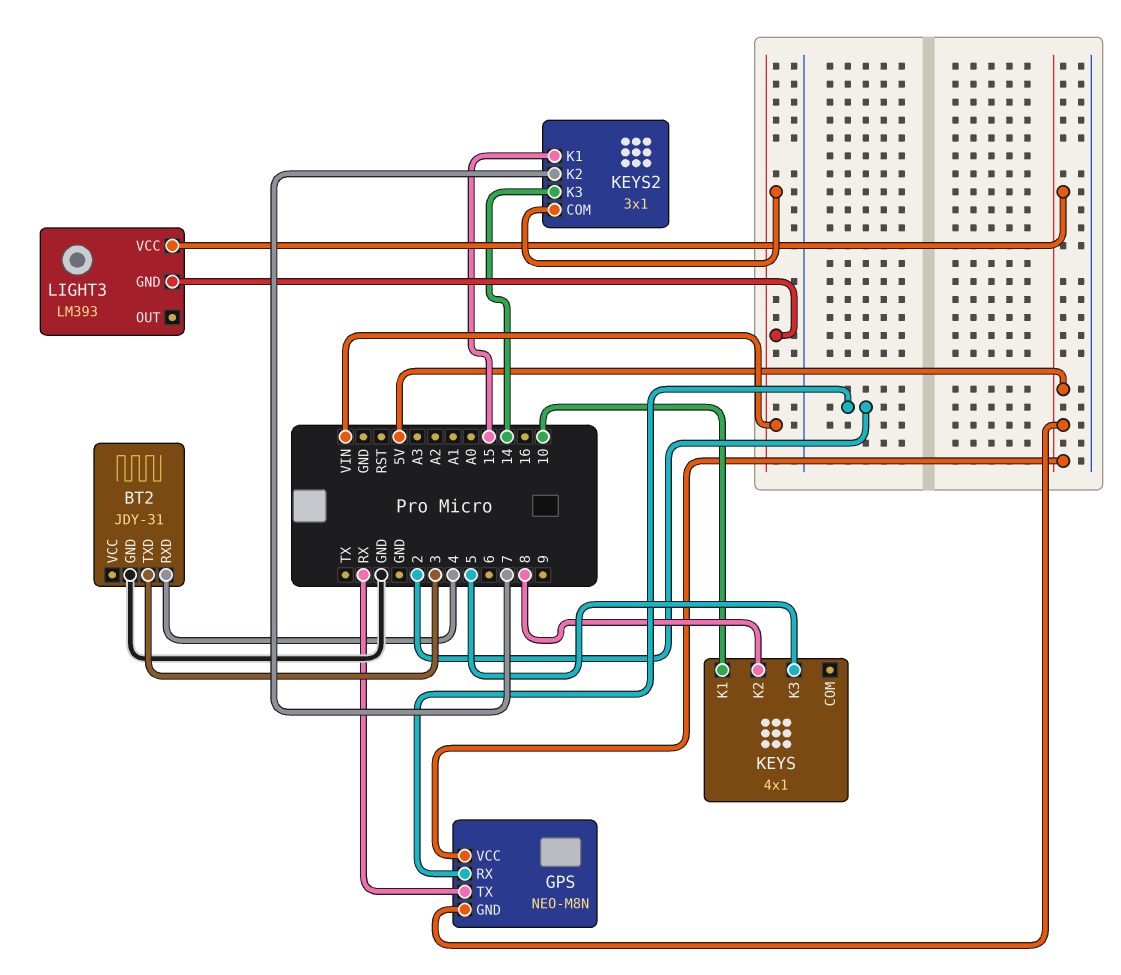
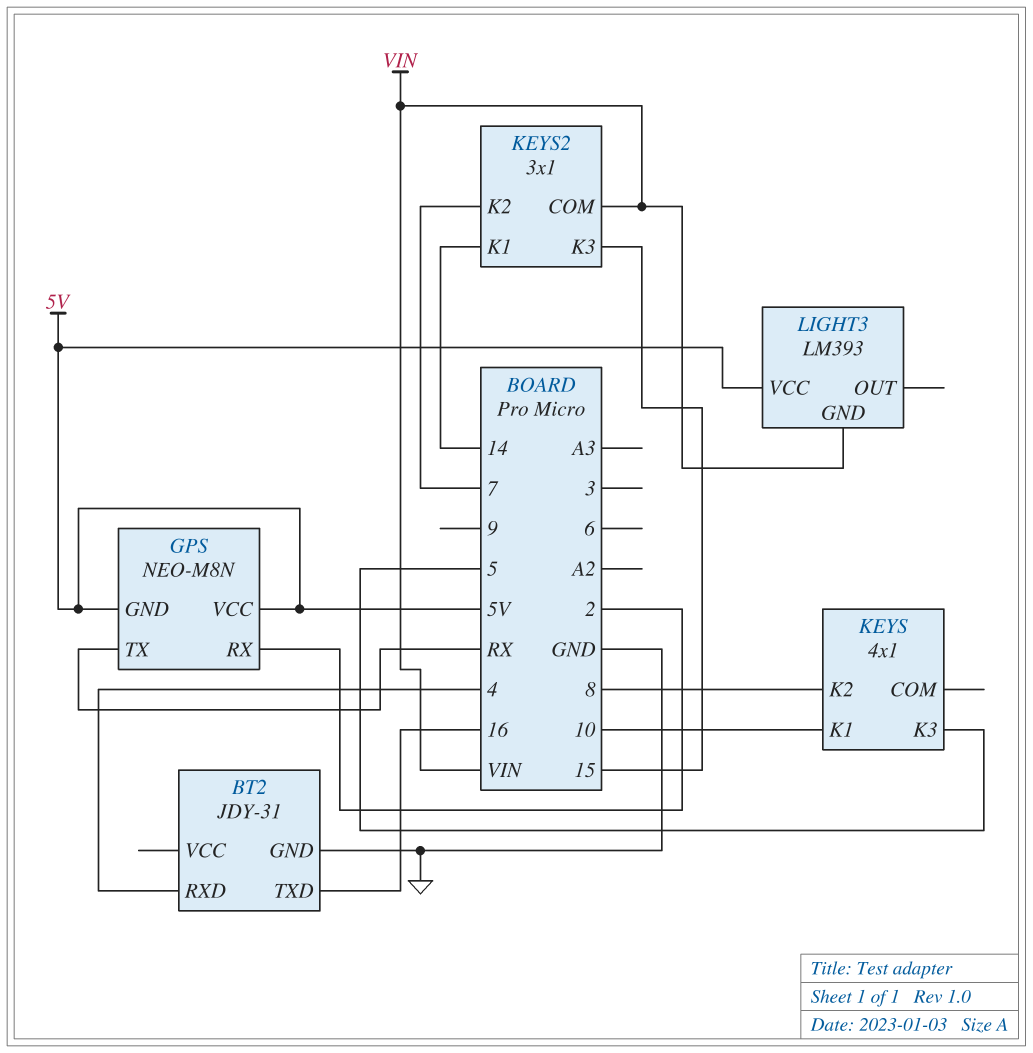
BT2 pin TXD: 3 -> 16
KEYS2 pin K1: 15 -> 14
KEYS2 pin K3: 14 -> 15

